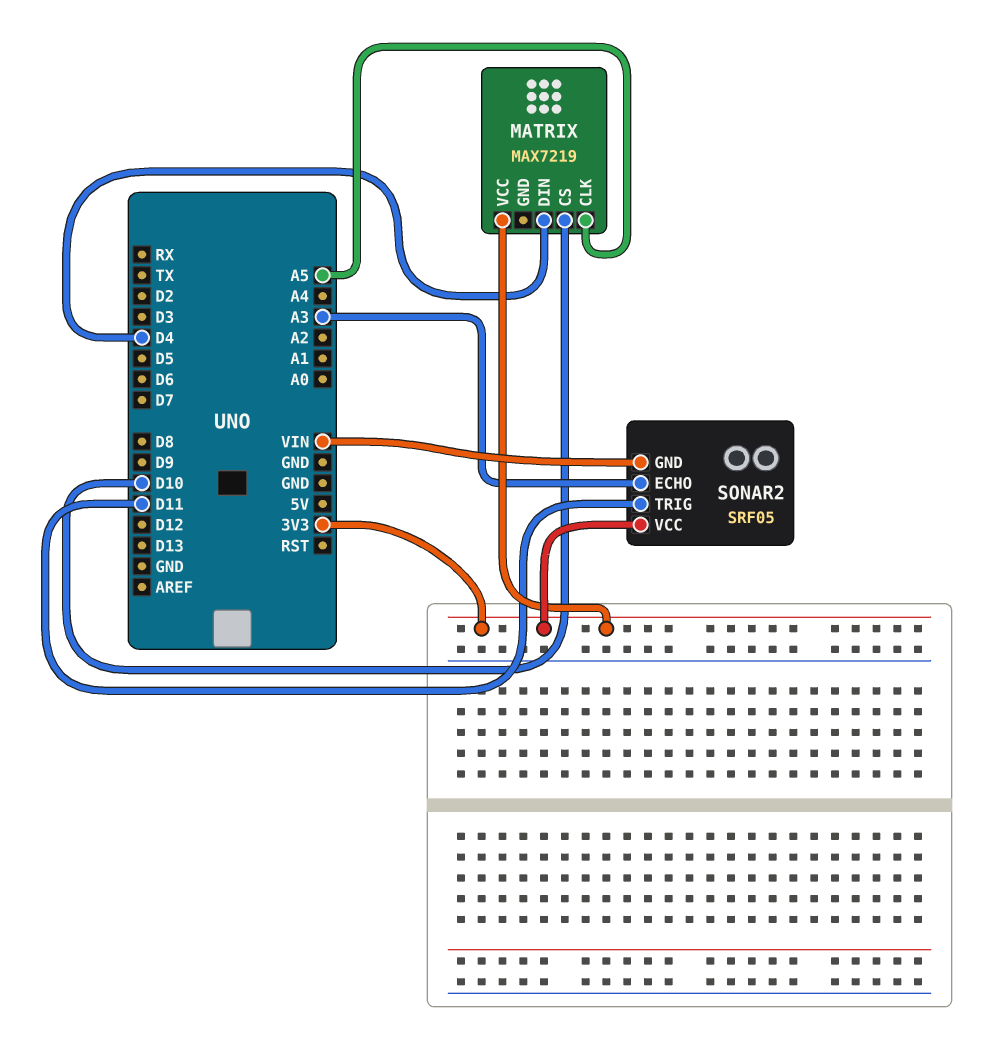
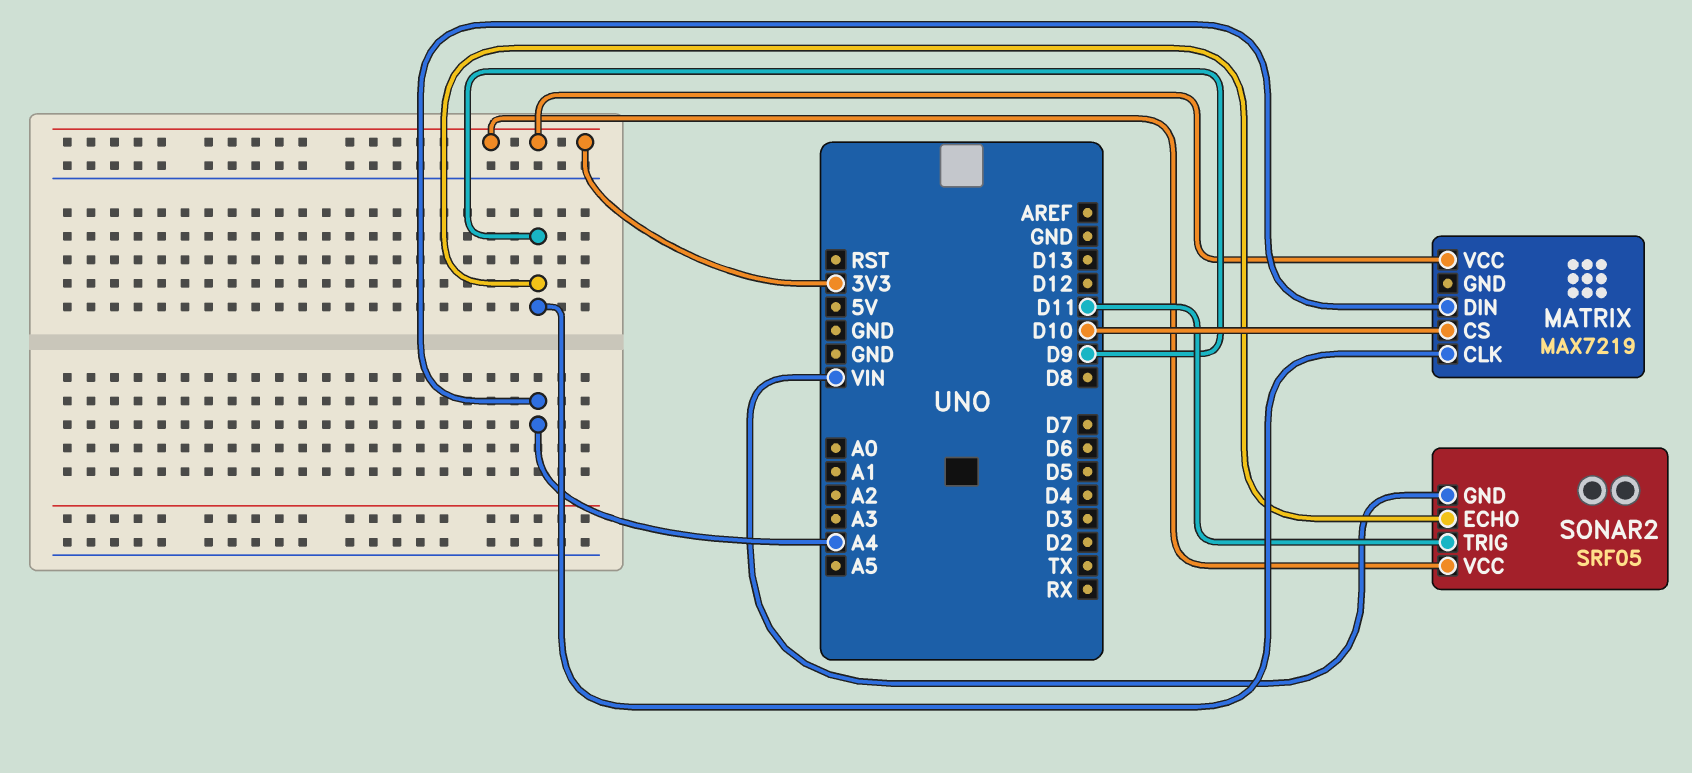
MATRIX pin CLK: A5 -> D9
MATRIX pin DIN: D4 -> A4
SONAR2 pin ECHO: A3 -> D9

